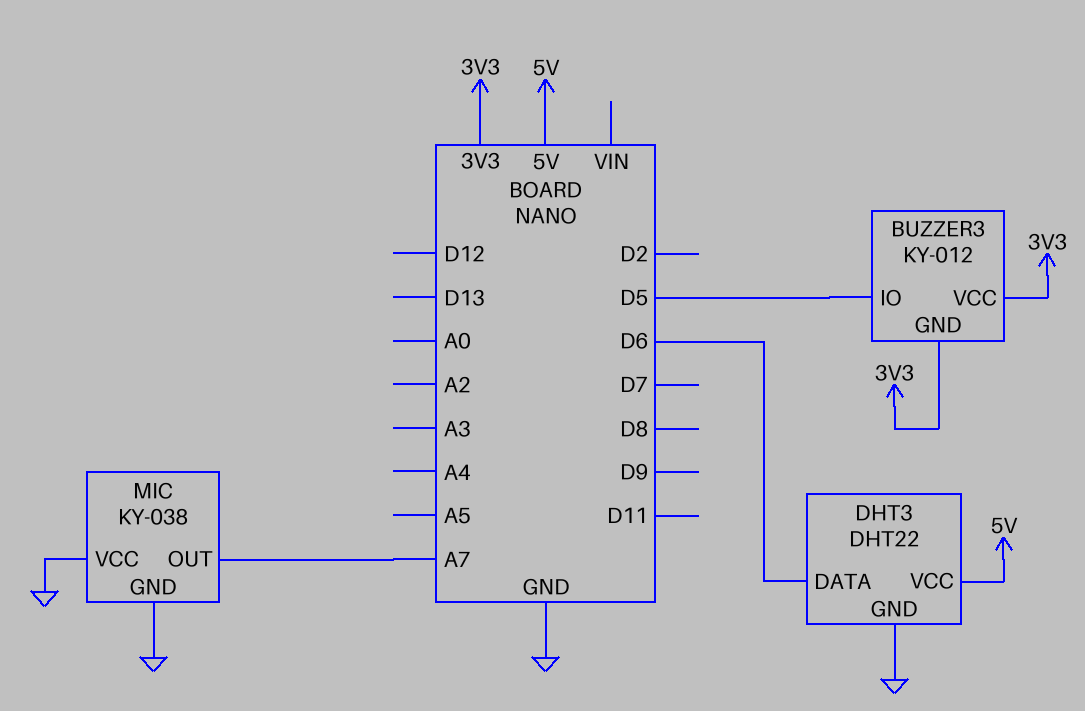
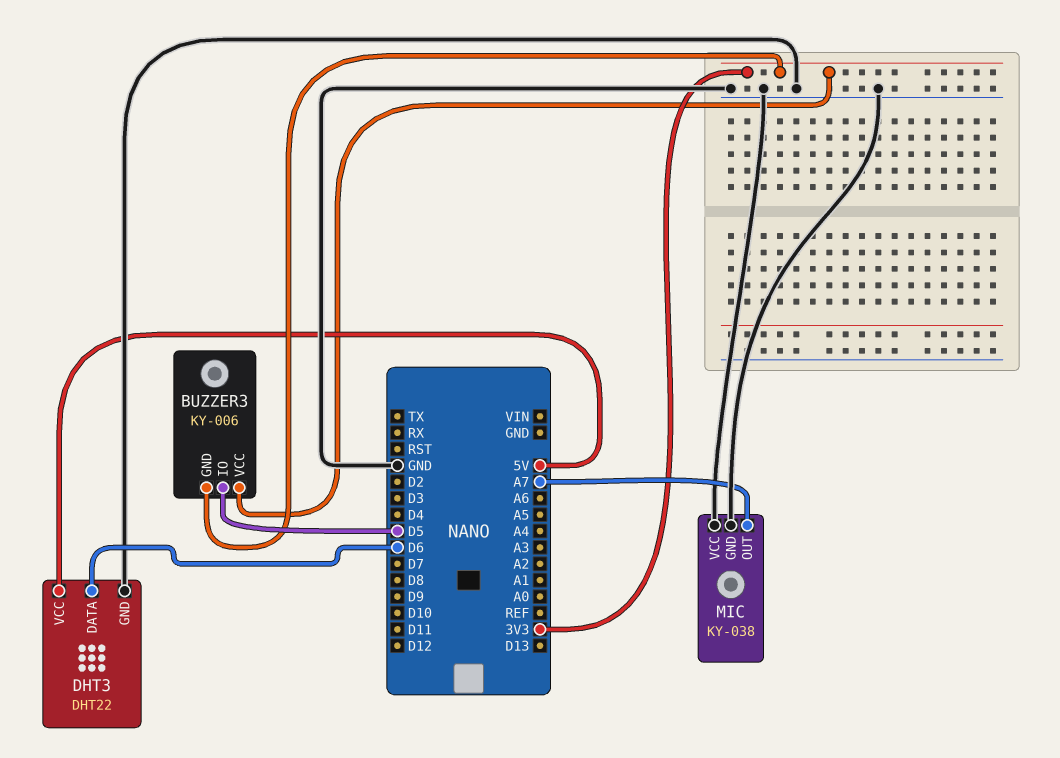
BUZZER3: KY-012 -> KY-006

